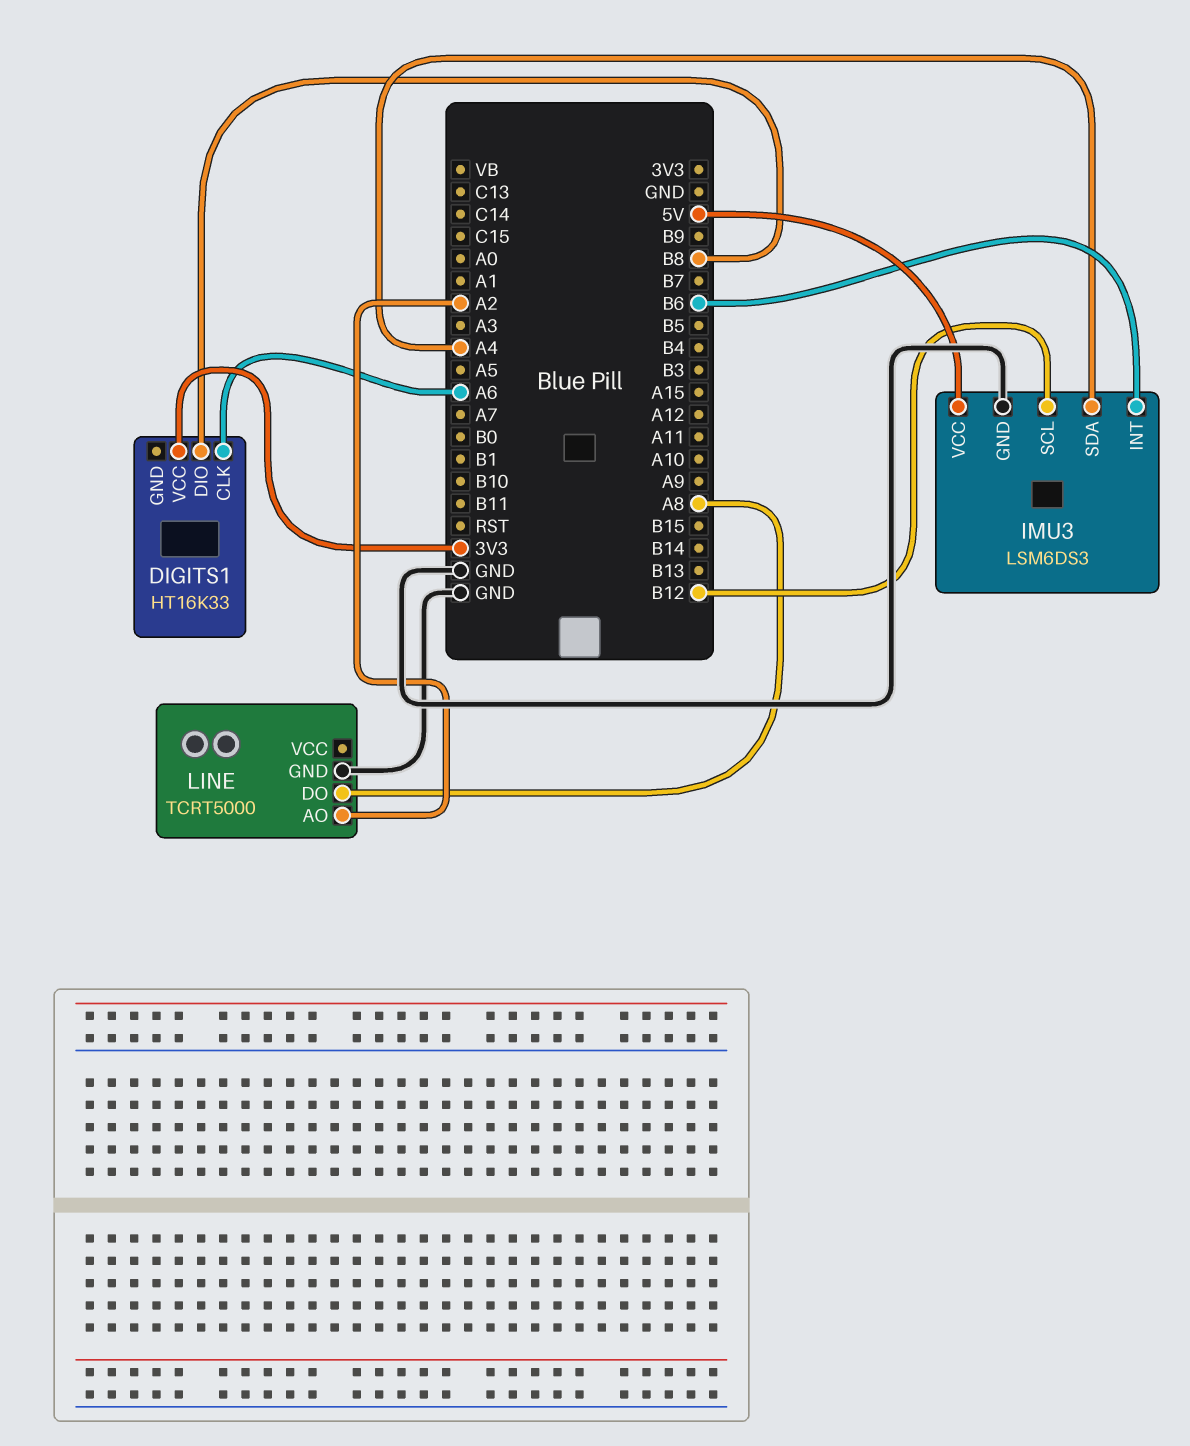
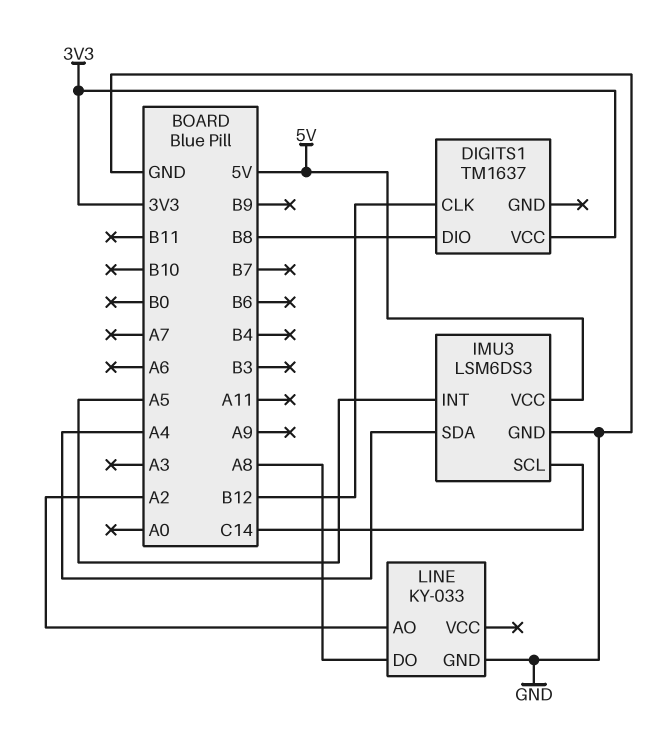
DIGITS1: HT16K33 -> TM1637
DIGITS1 pin CLK: A6 -> B12
IMU3 pin INT: B6 -> A5
IMU3 pin SCL: B12 -> C14
LINE: TCRT5000 -> KY-033

